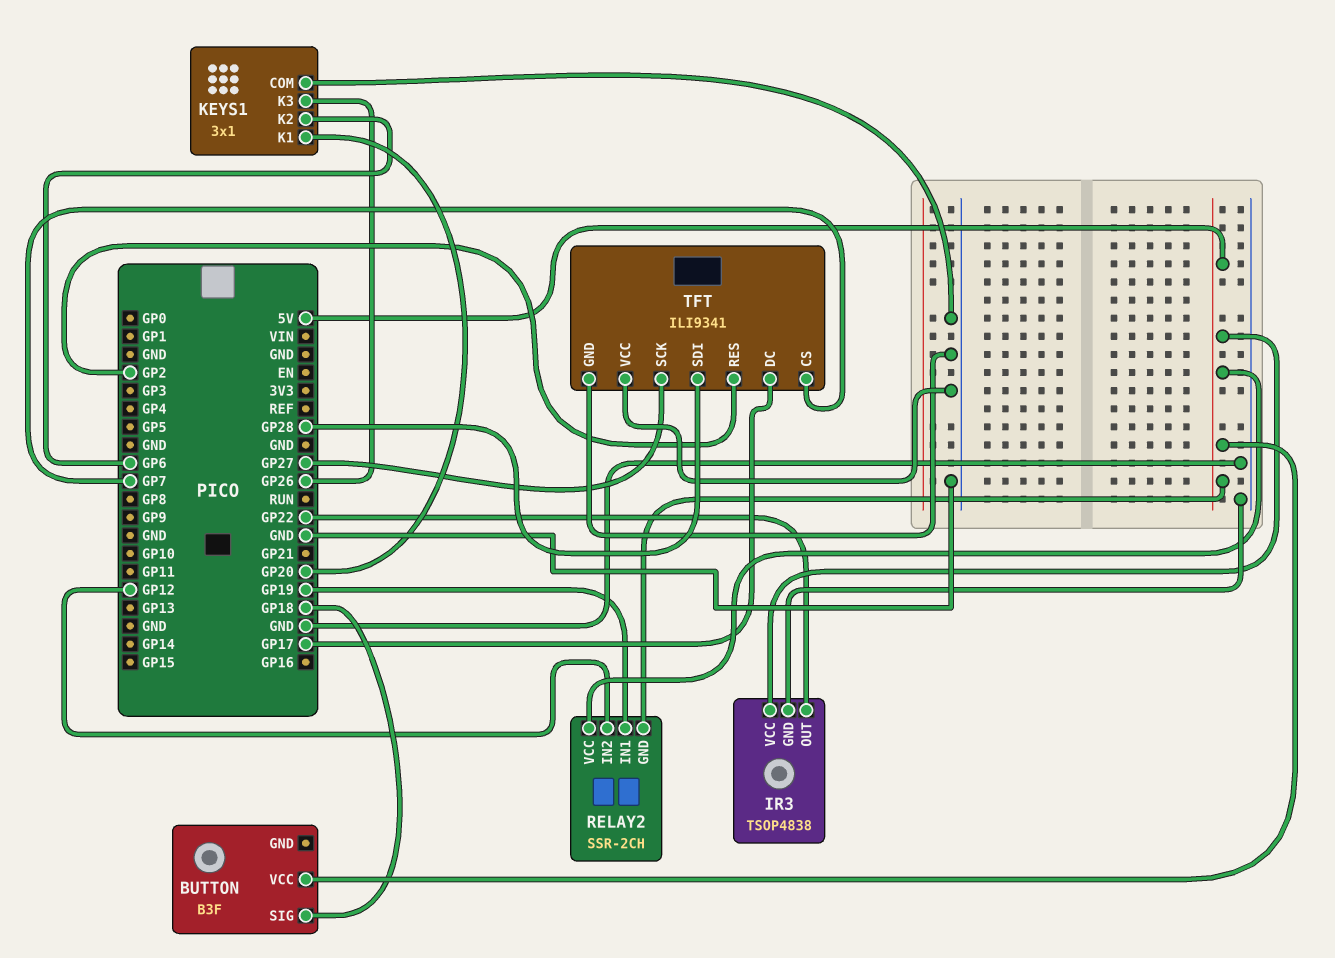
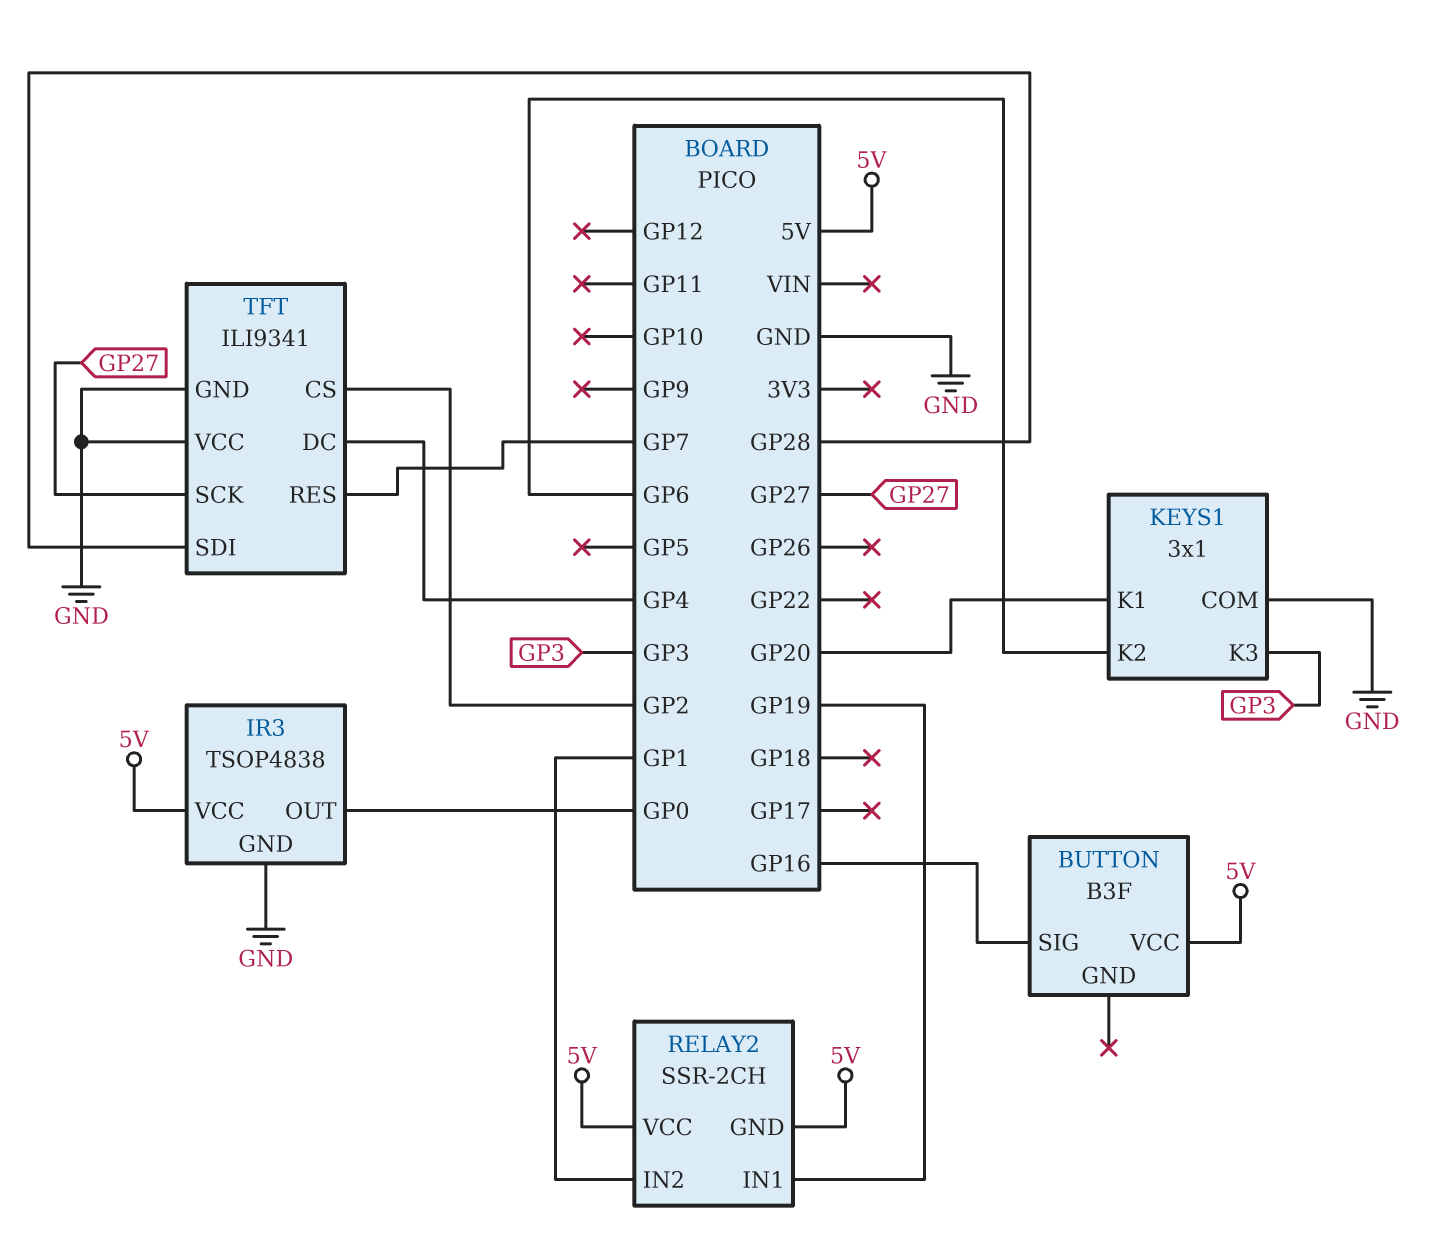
BUTTON pin SIG: GP18 -> GP16
IR3 pin OUT: GP22 -> GP0
KEYS1 pin K3: GP26 -> GP3
RELAY2 pin IN2: GP12 -> GP1
TFT pin CS: GP7 -> GP2
TFT pin DC: GP17 -> GP4
TFT pin RES: GP2 -> GP7

